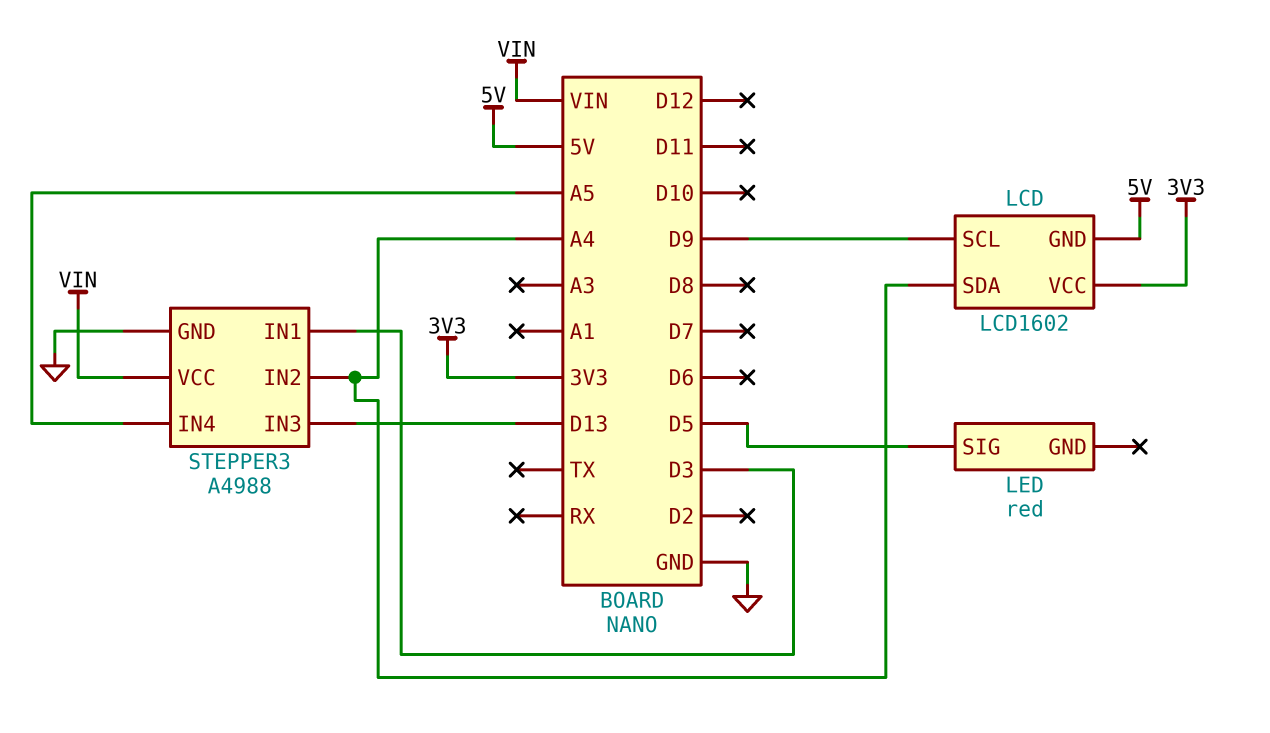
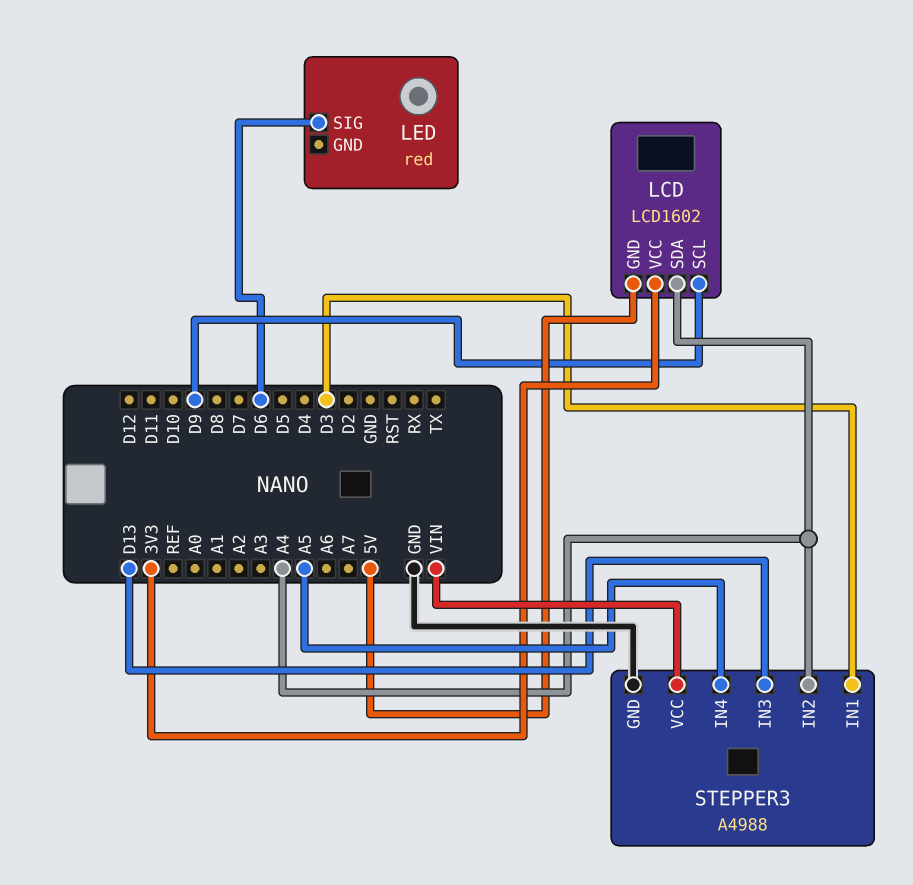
LED pin SIG: D5 -> D6

